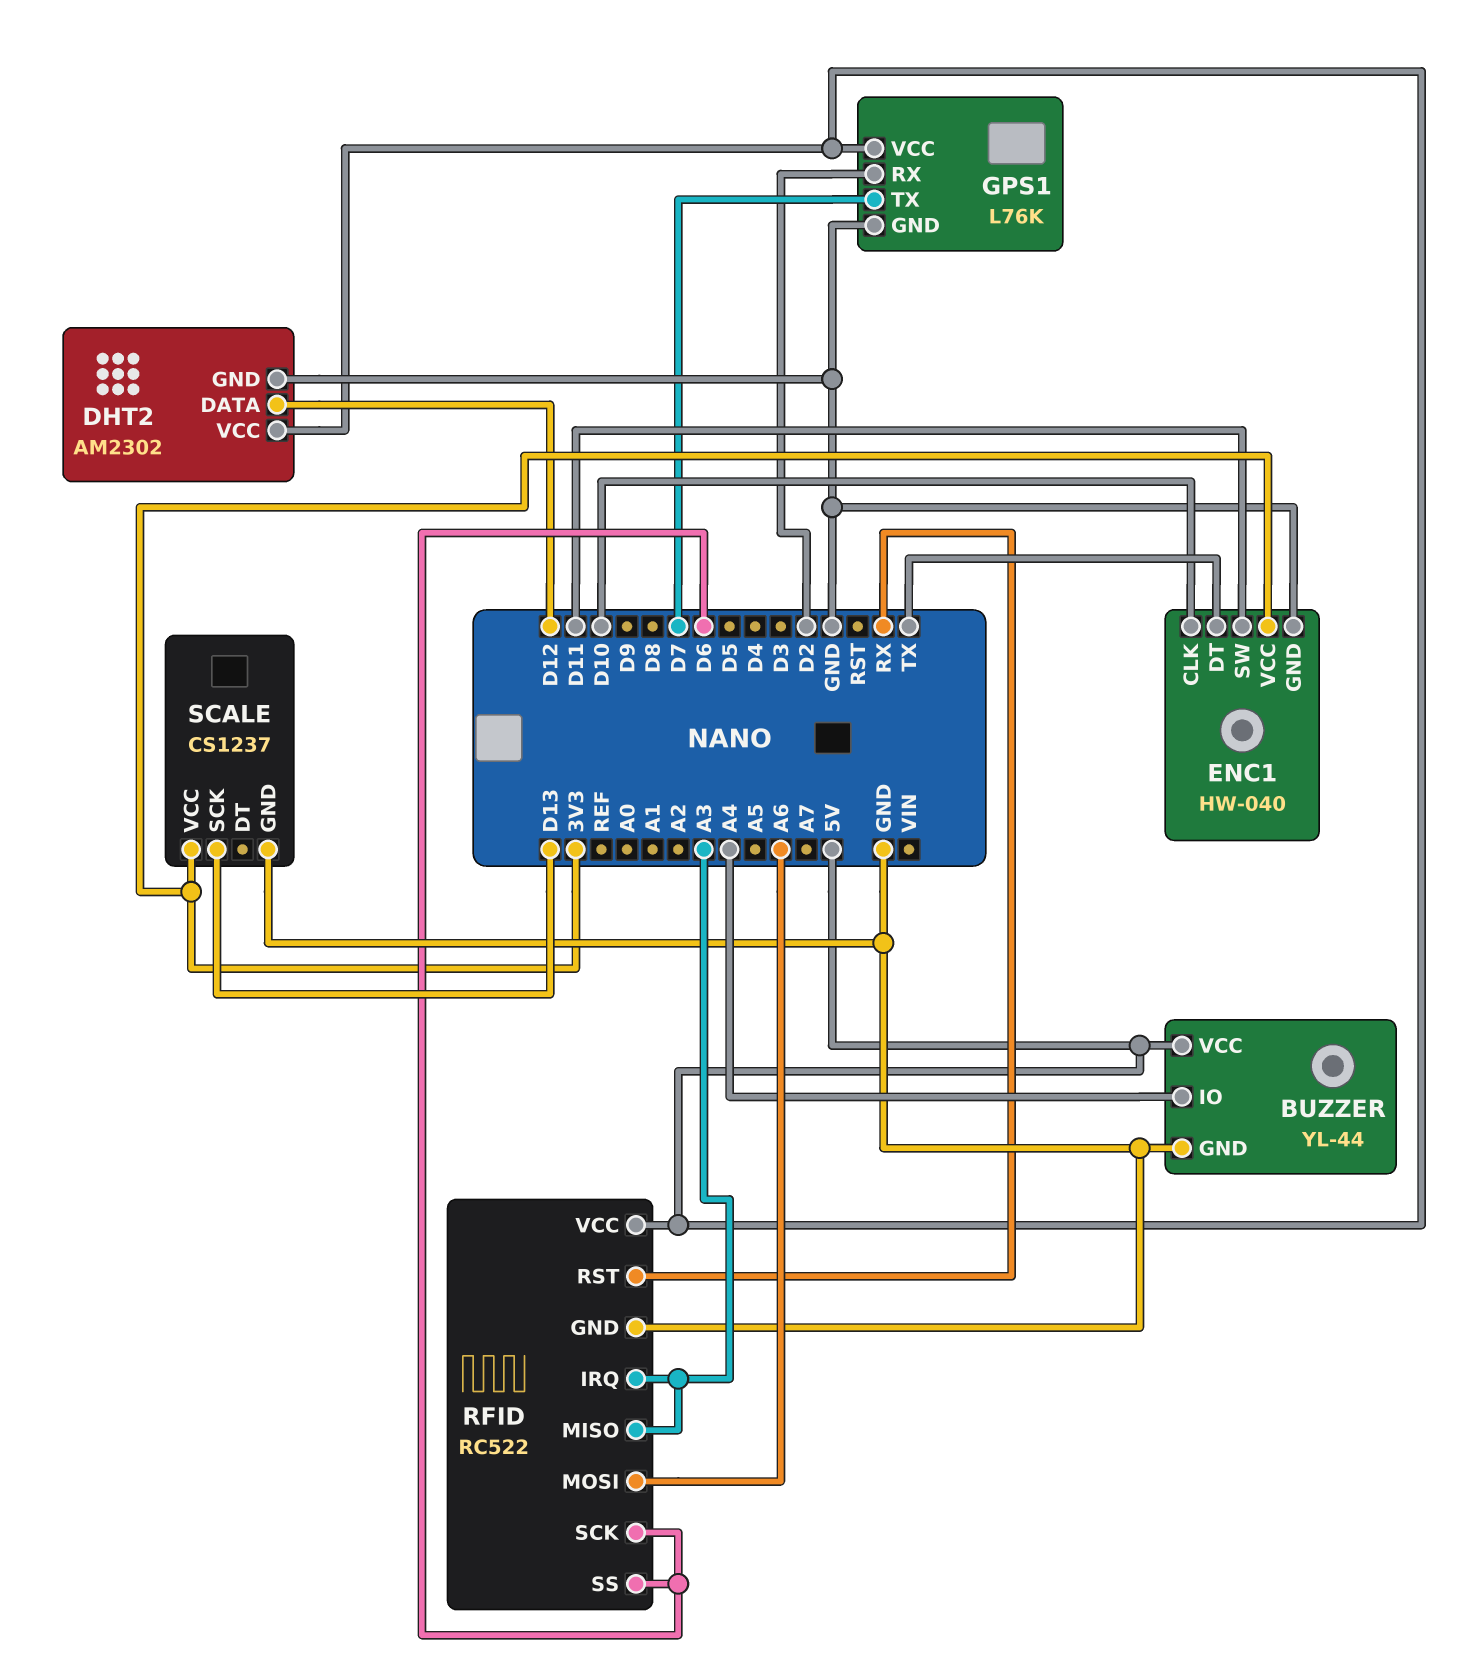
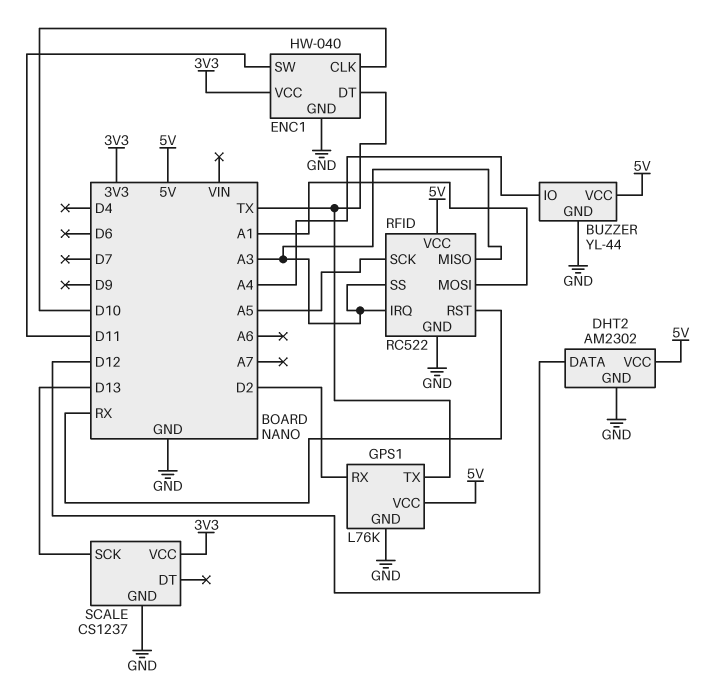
GPS1 pin TX: D7 -> TX
RFID pin MOSI: A6 -> A1
RFID pin SCK: D6 -> A5
RFID pin SS: D6 -> A3

